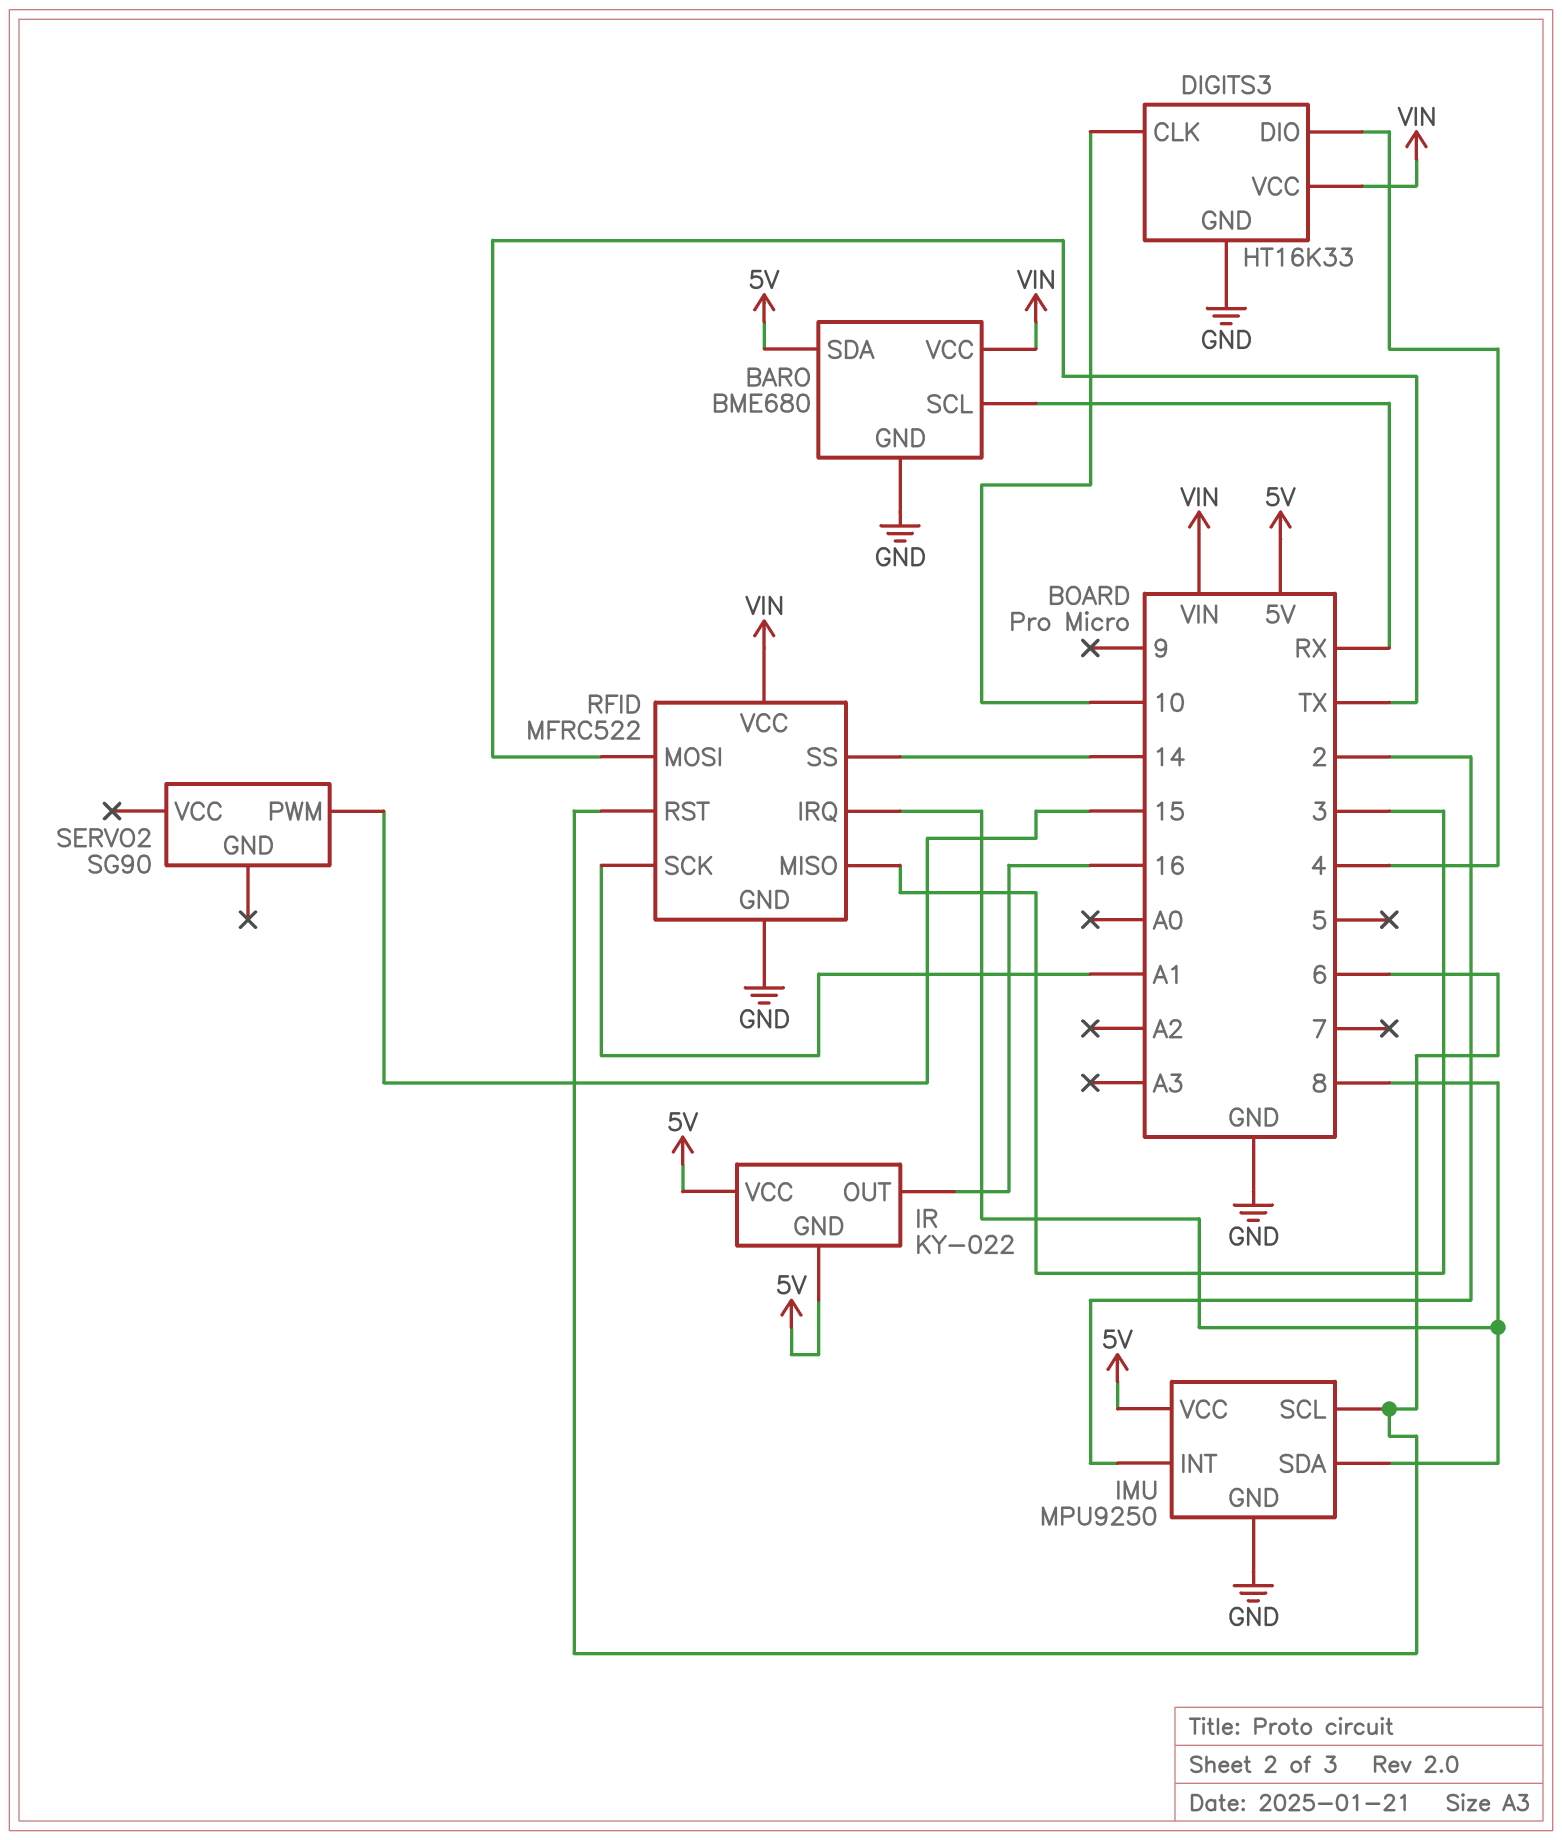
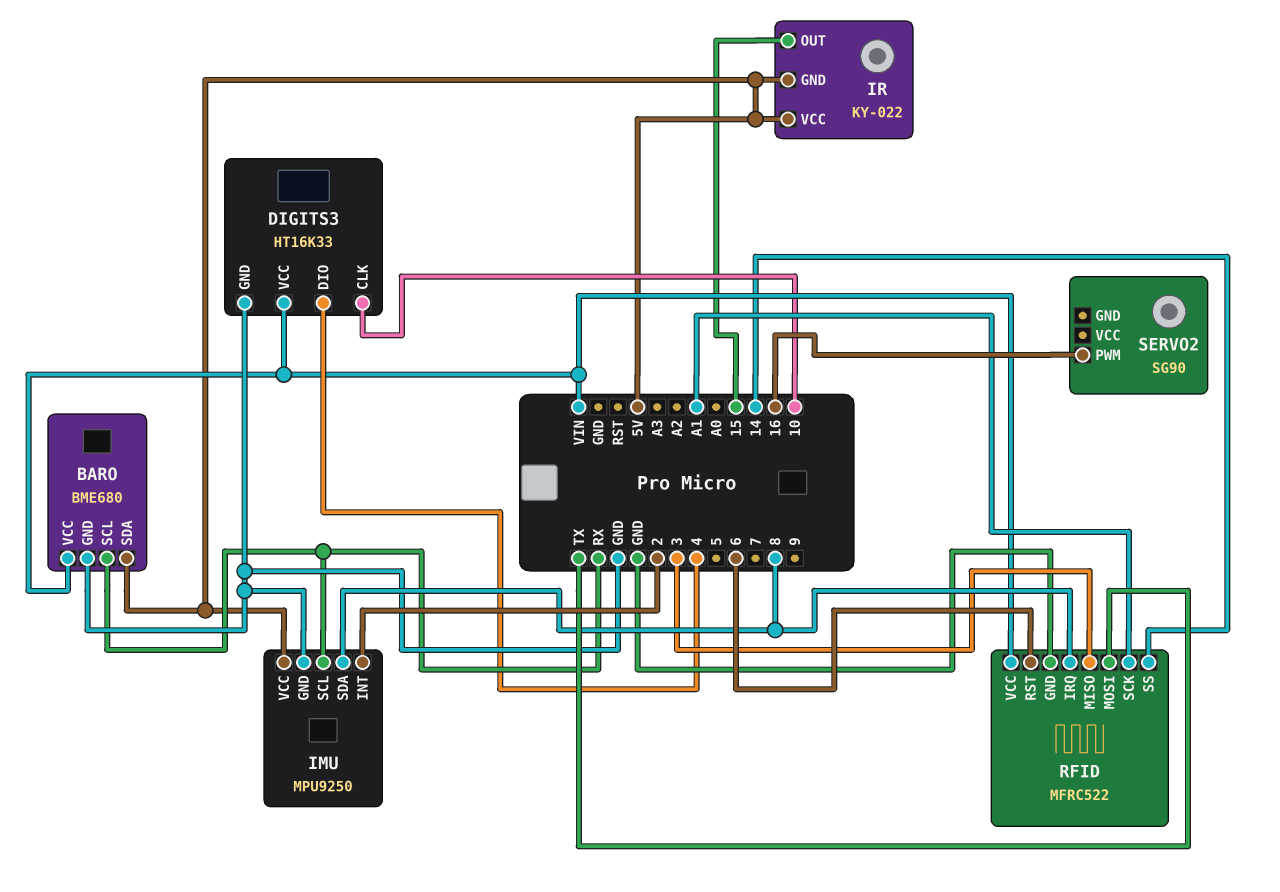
IMU pin SCL: 6 -> RX
IR pin OUT: 16 -> 15
SERVO2 pin PWM: 15 -> 16

